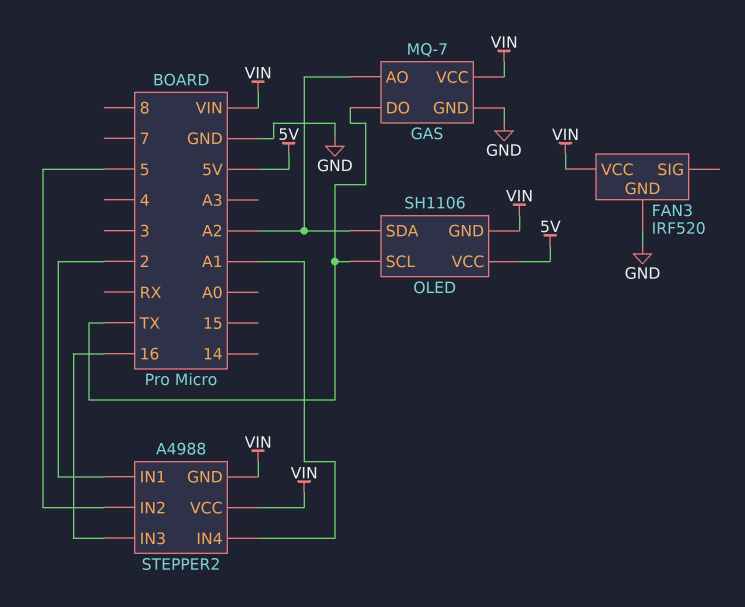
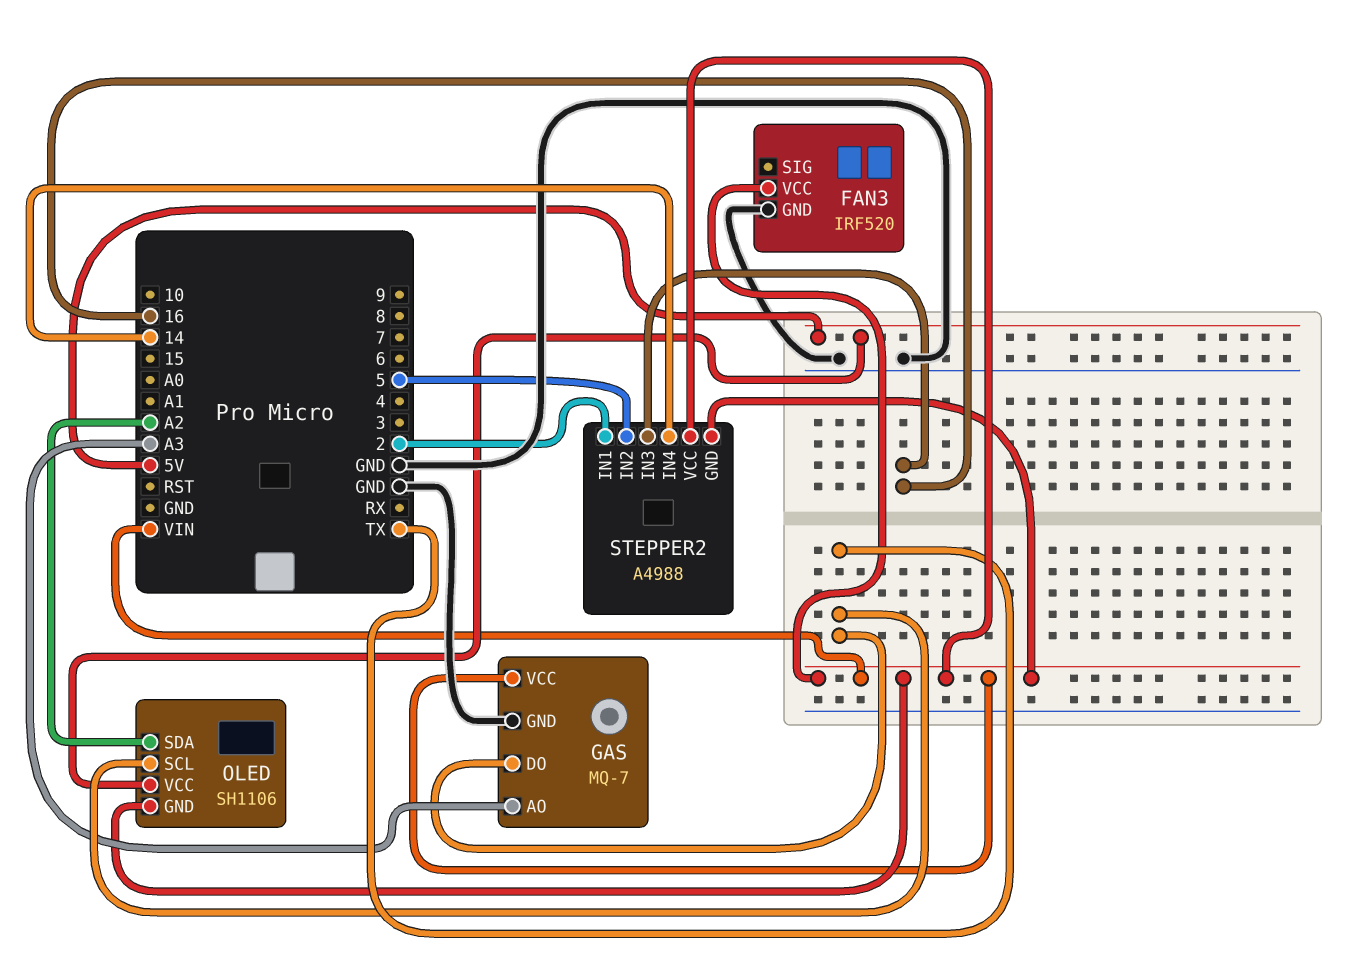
GAS pin AO: A2 -> A3
STEPPER2 pin IN4: A1 -> 14

